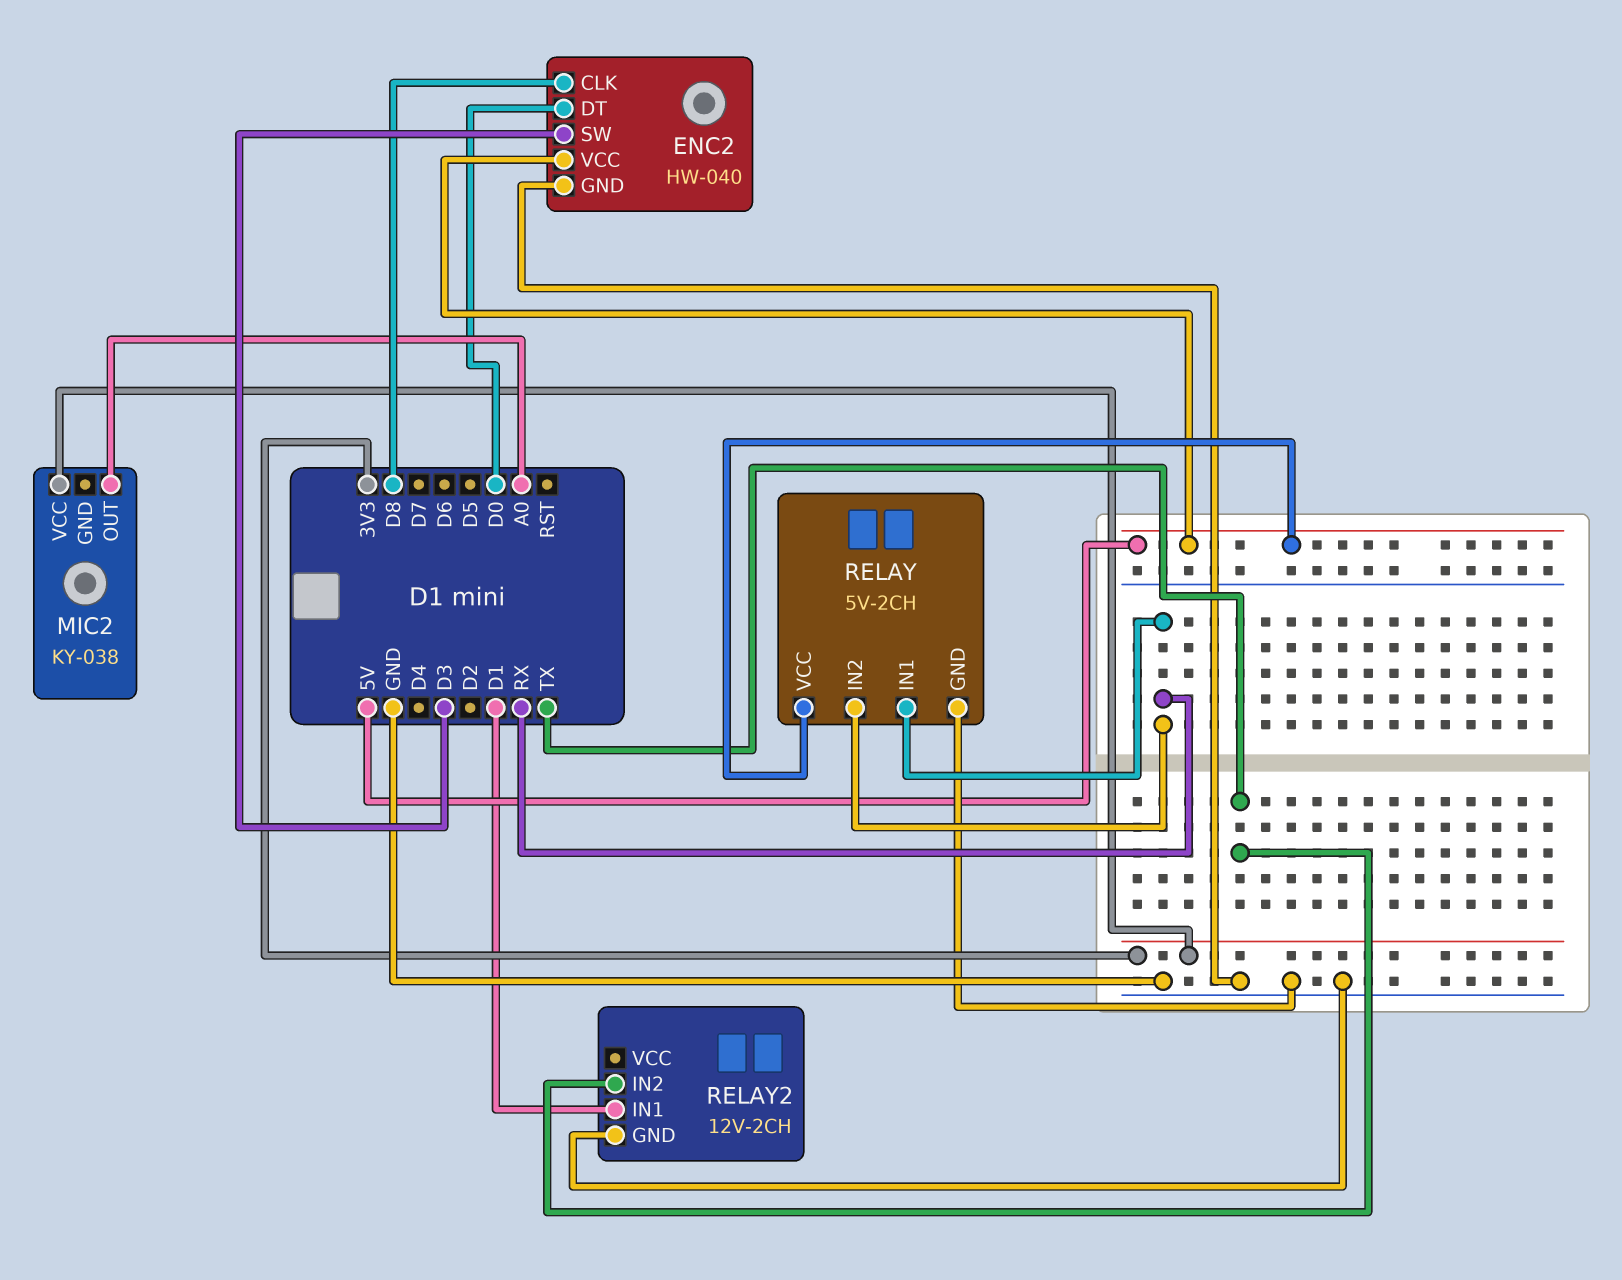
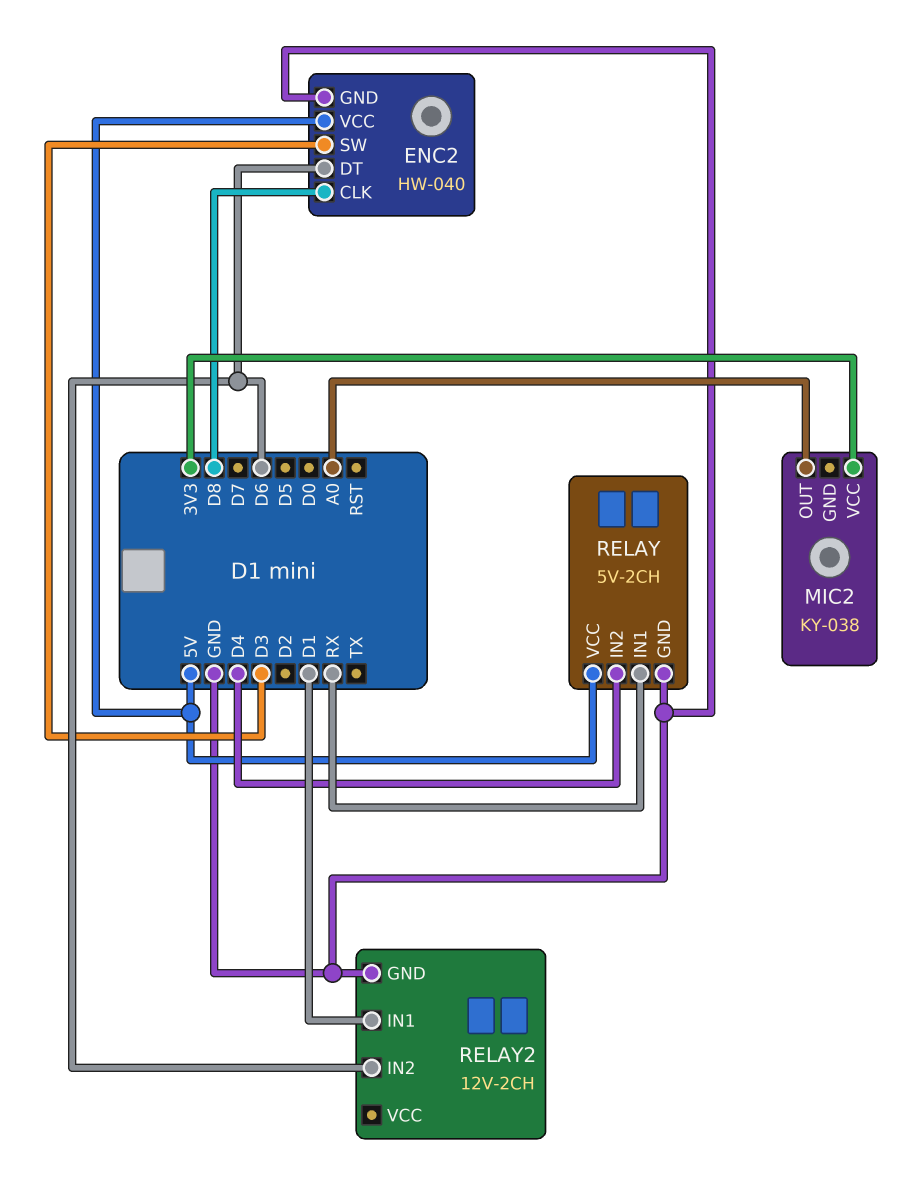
ENC2 pin DT: D0 -> D6
RELAY pin IN2: RX -> D4
RELAY2 pin IN2: TX -> D6

